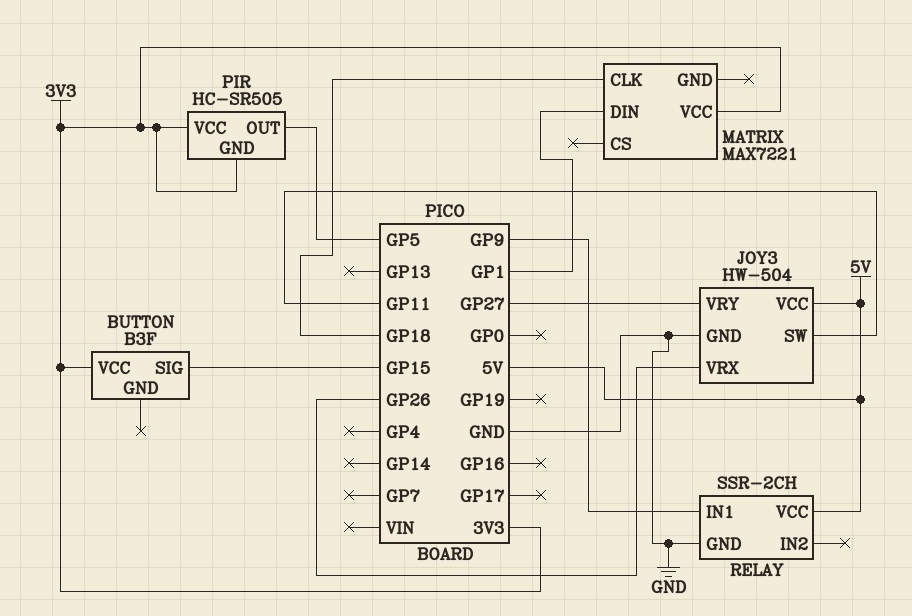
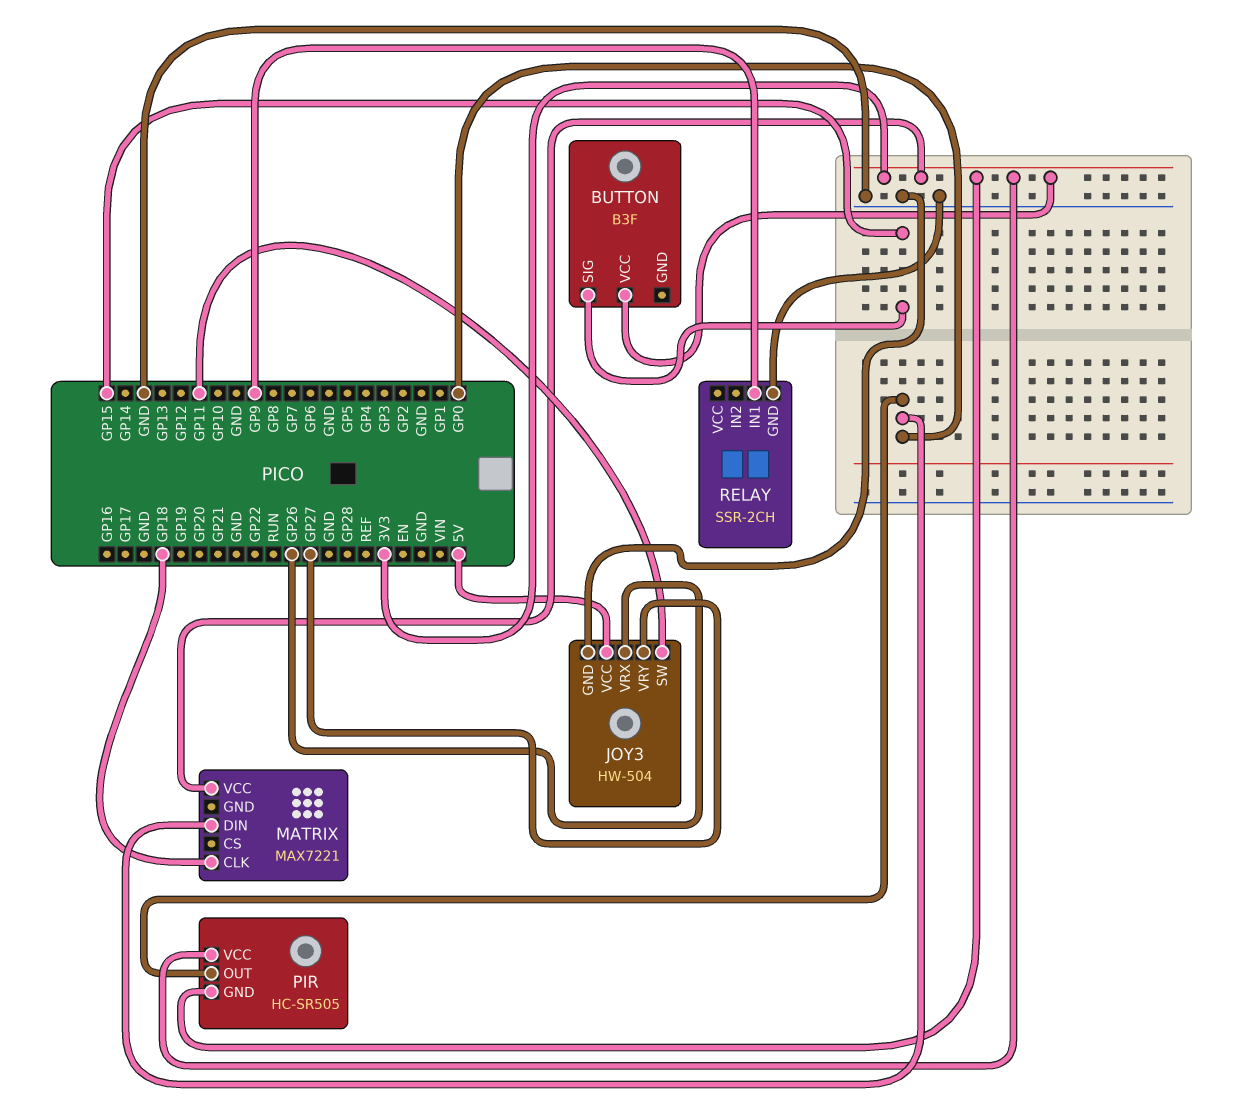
MATRIX pin DIN: GP1 -> GP0
PIR pin OUT: GP5 -> GP0
RELAY pin VCC: 5V -> none

